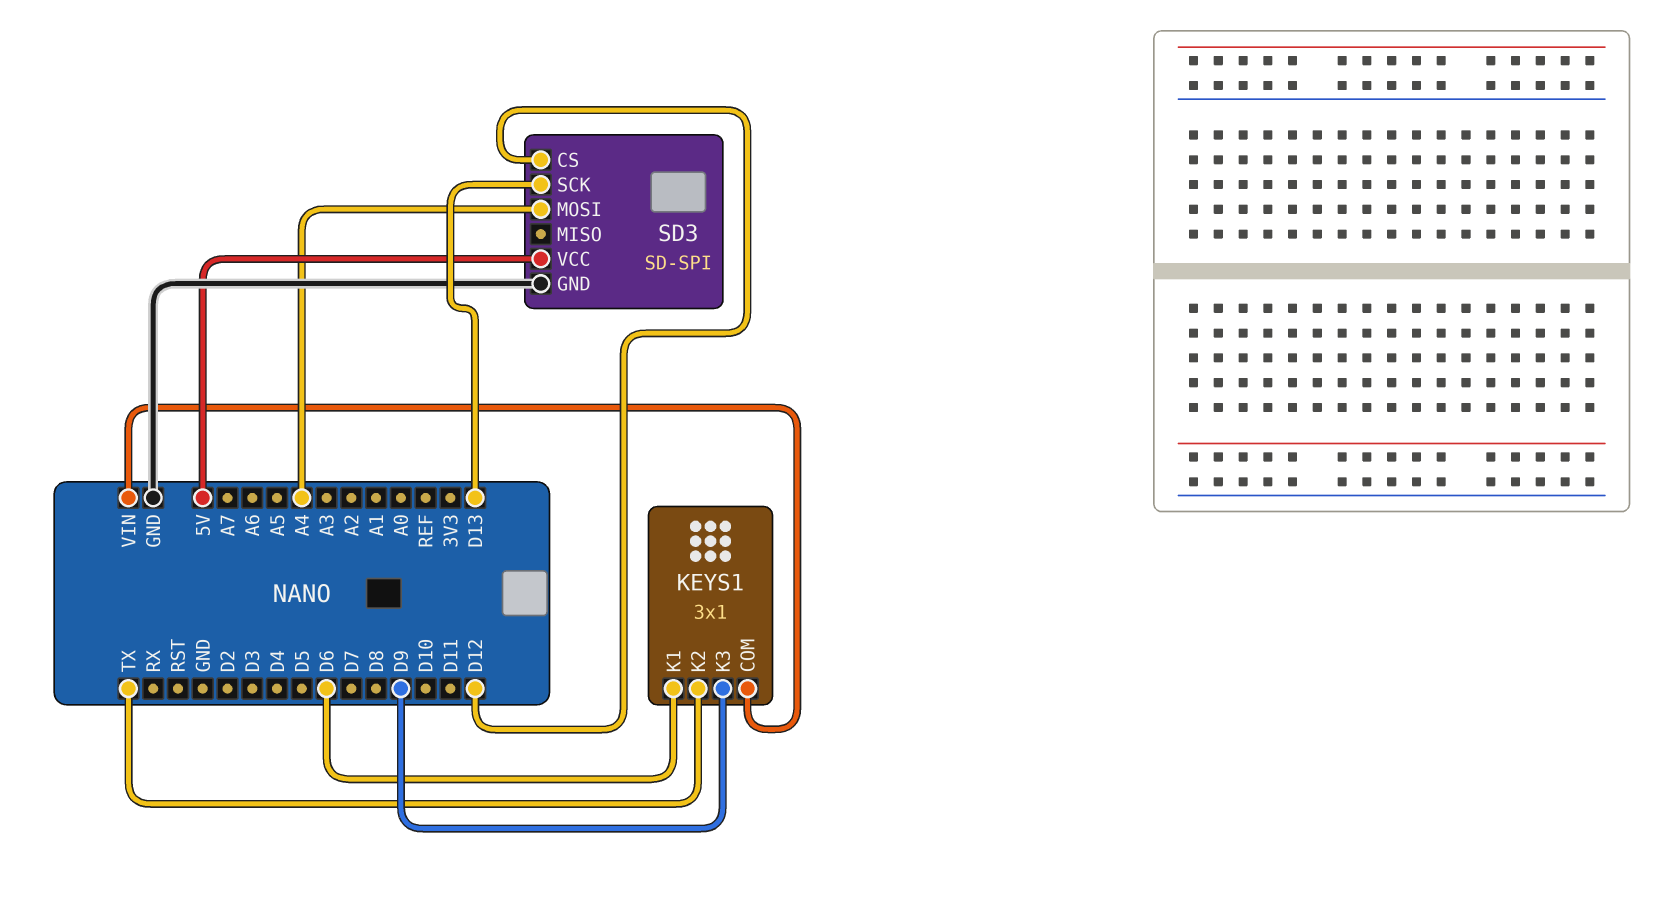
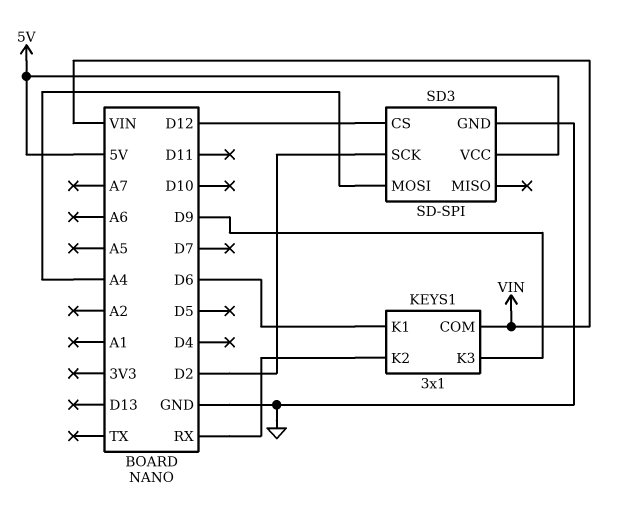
KEYS1 pin K2: TX -> RX
SD3 pin SCK: D13 -> D2

